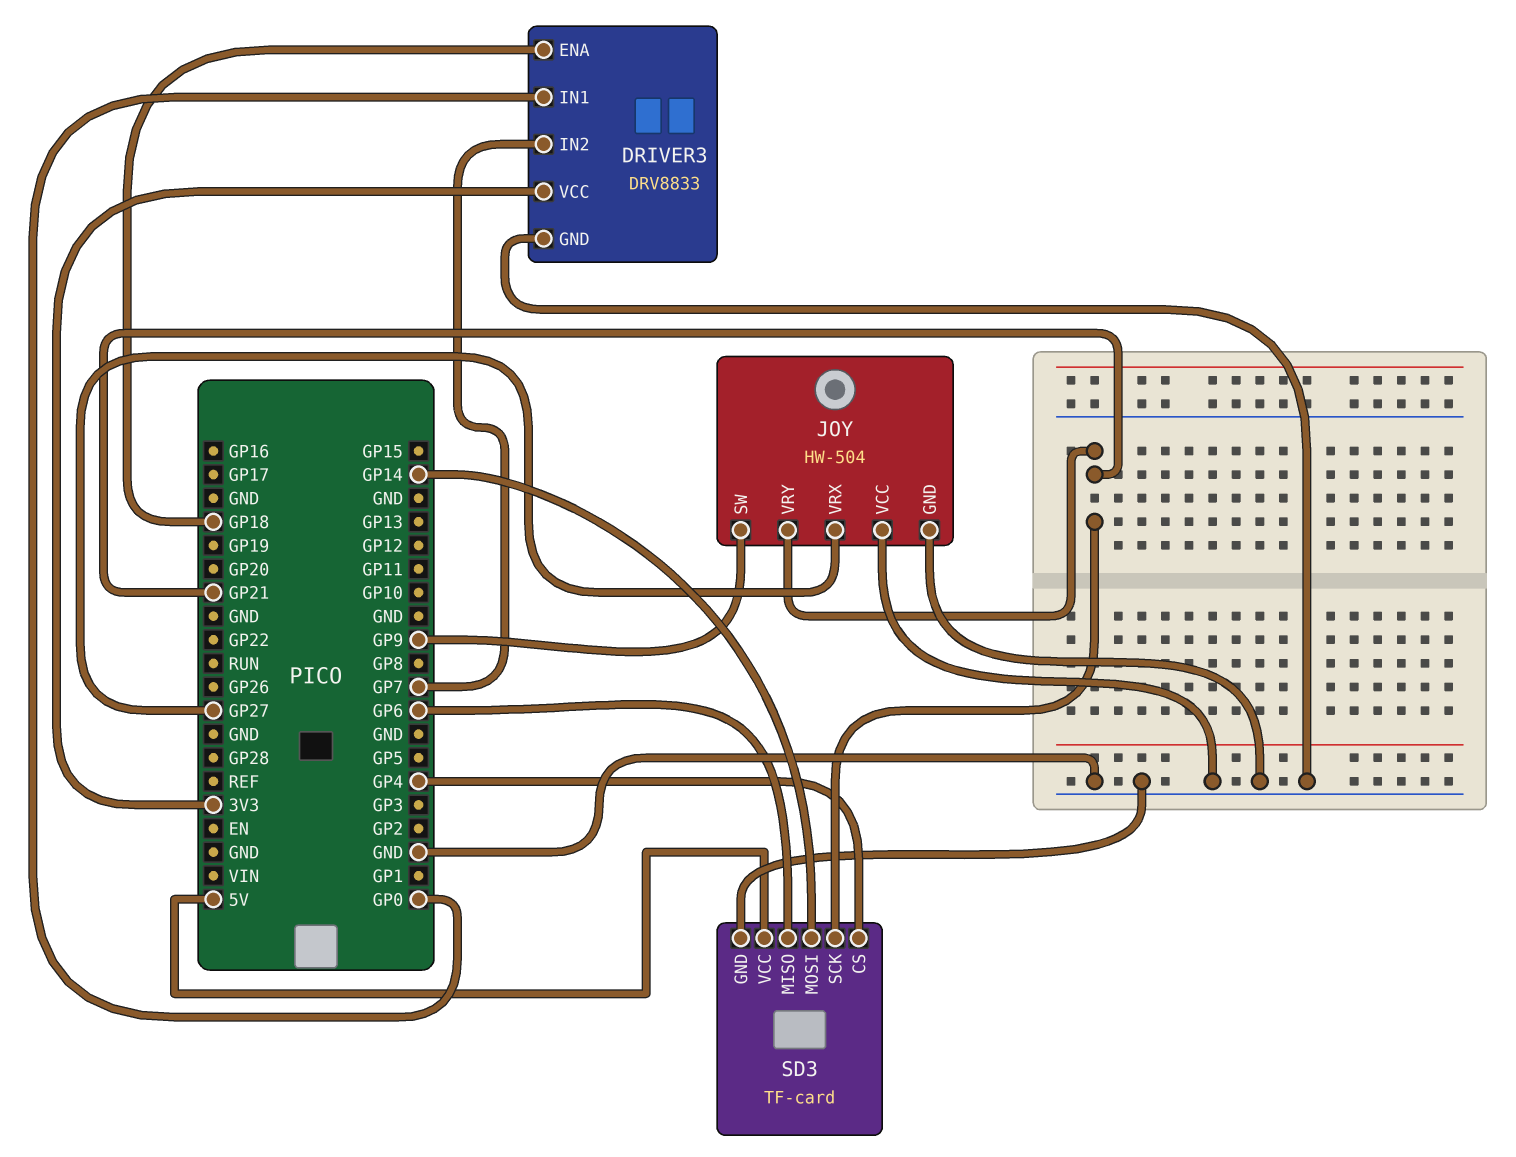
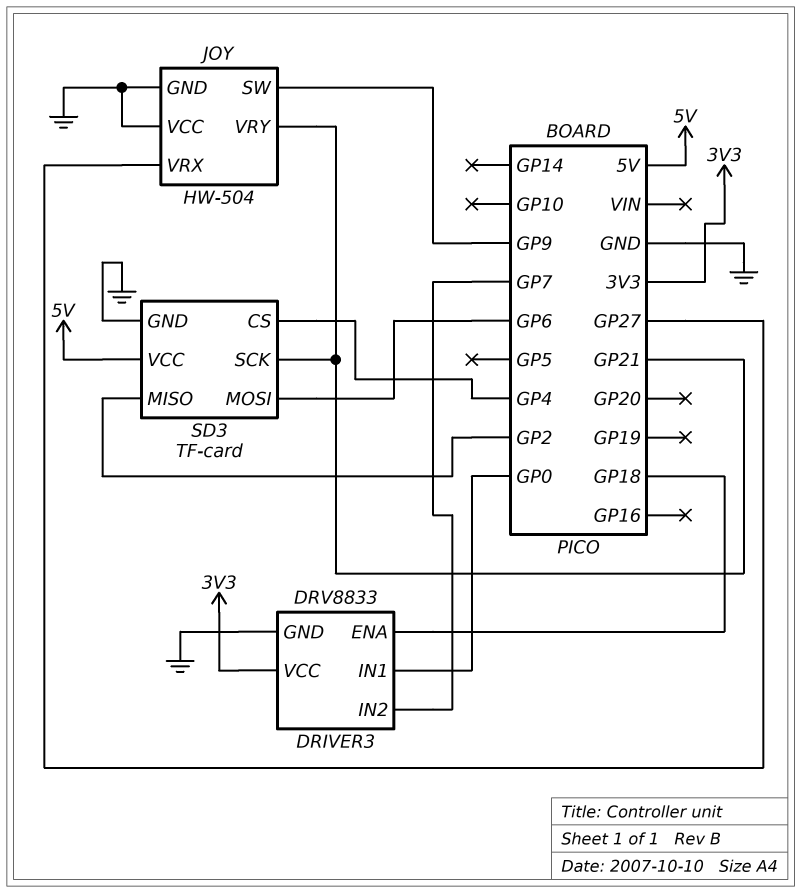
SD3 pin MISO: GP6 -> GP2
SD3 pin MOSI: GP14 -> GP6

